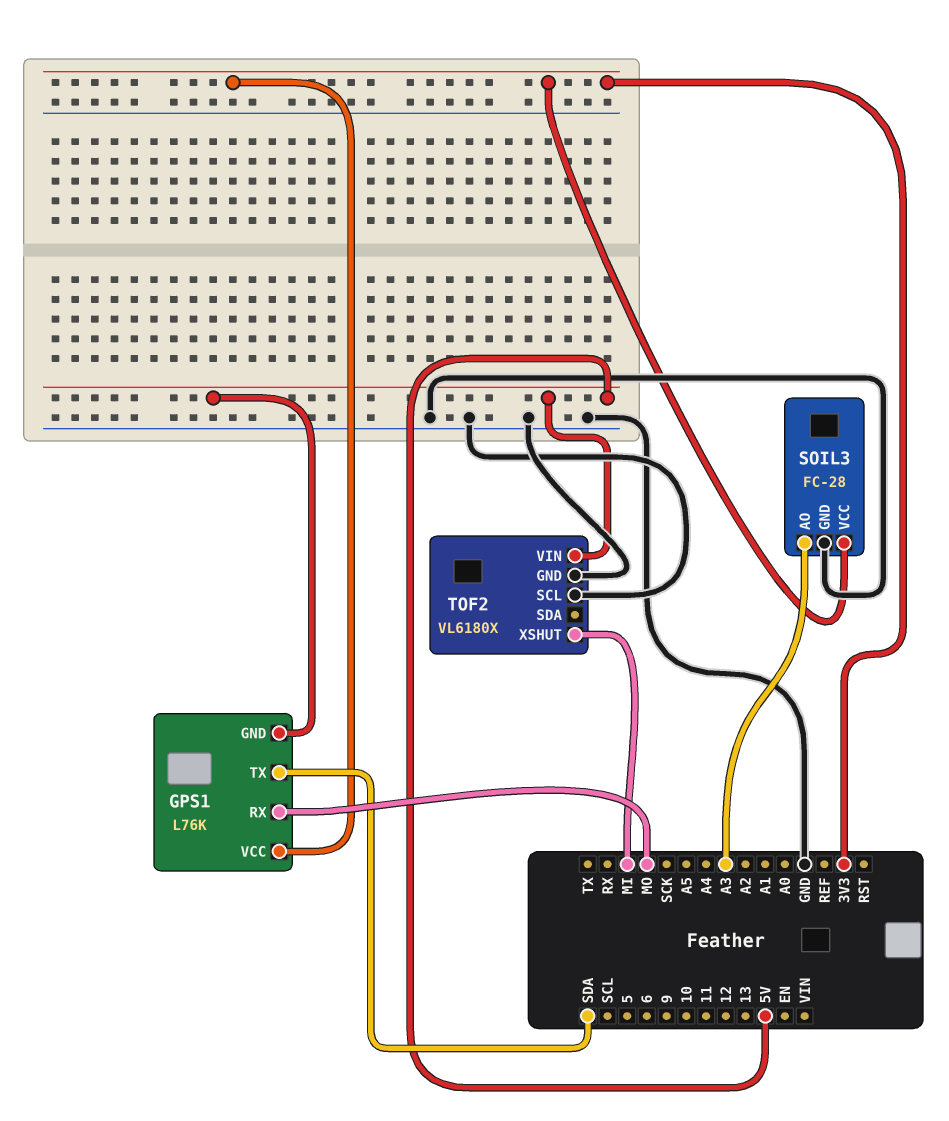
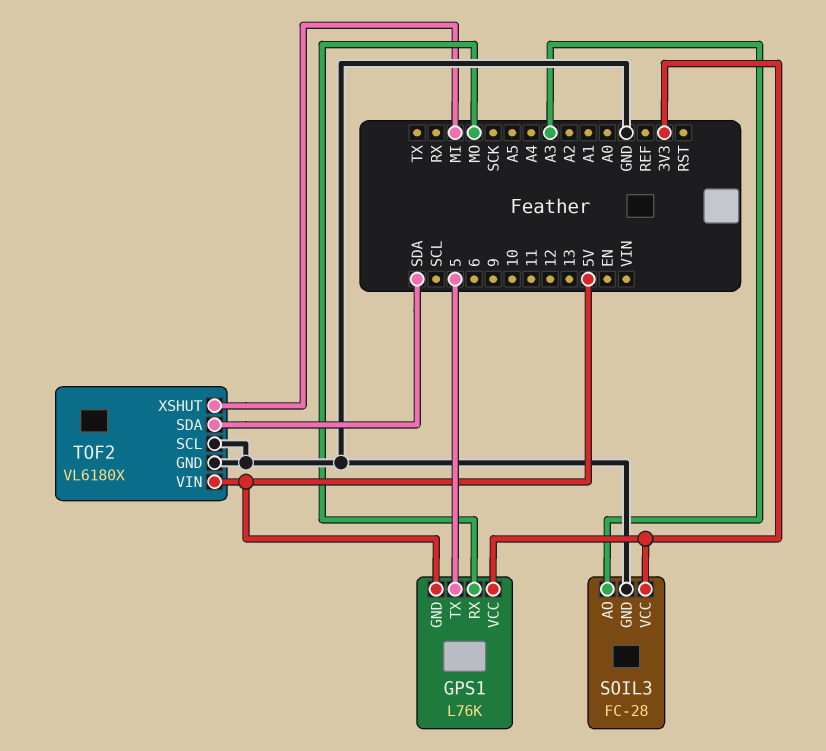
GPS1 pin TX: SDA -> 5
TOF2 pin SDA: none -> SDA

